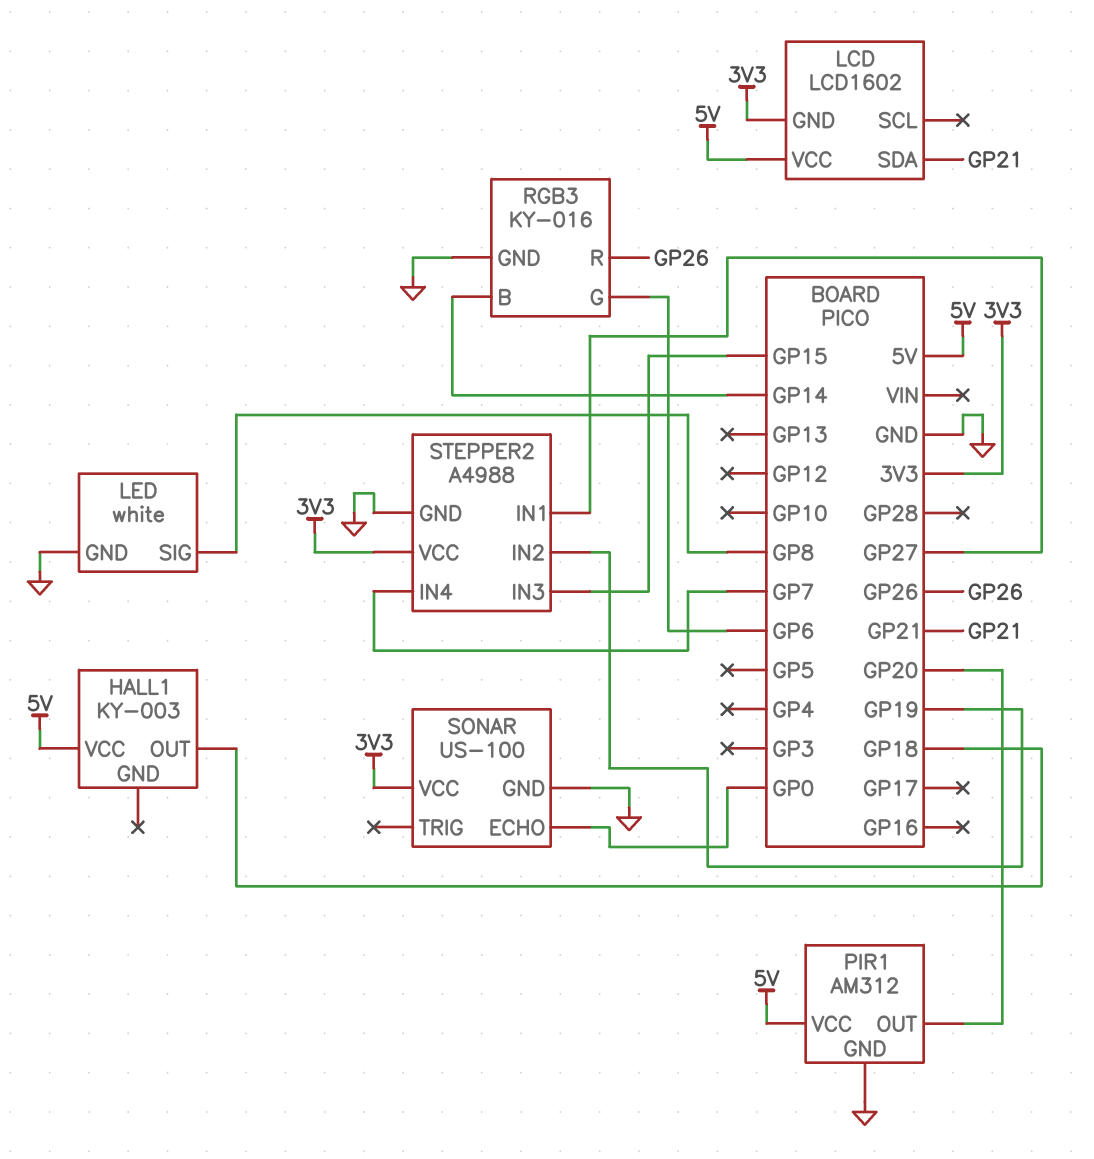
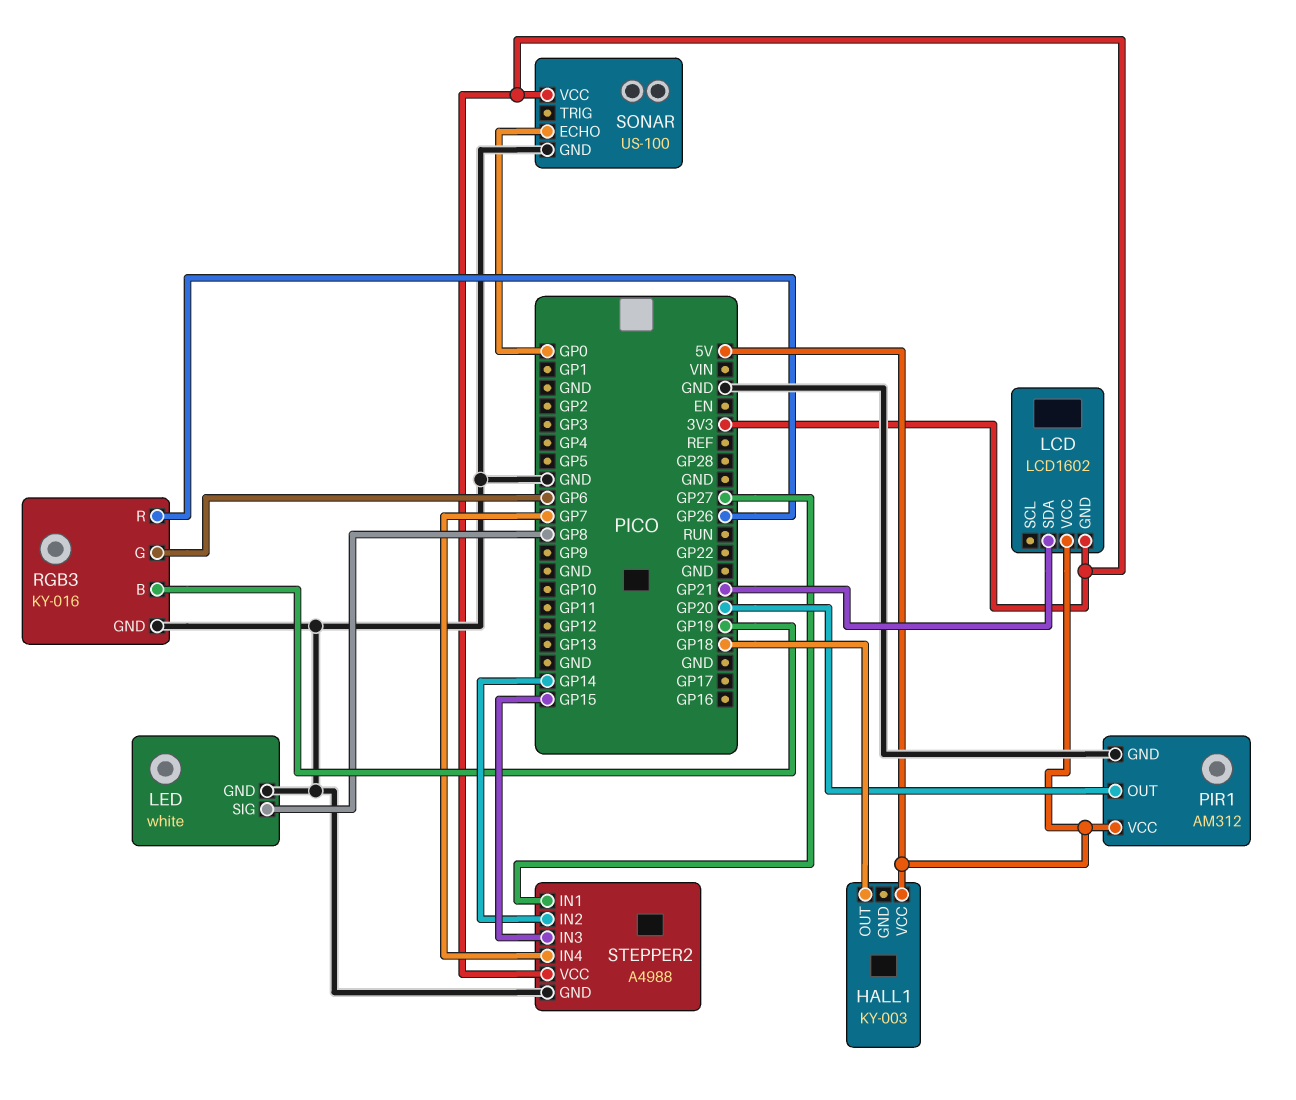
RGB3 pin B: GP14 -> GP19
STEPPER2 pin IN2: GP19 -> GP14

